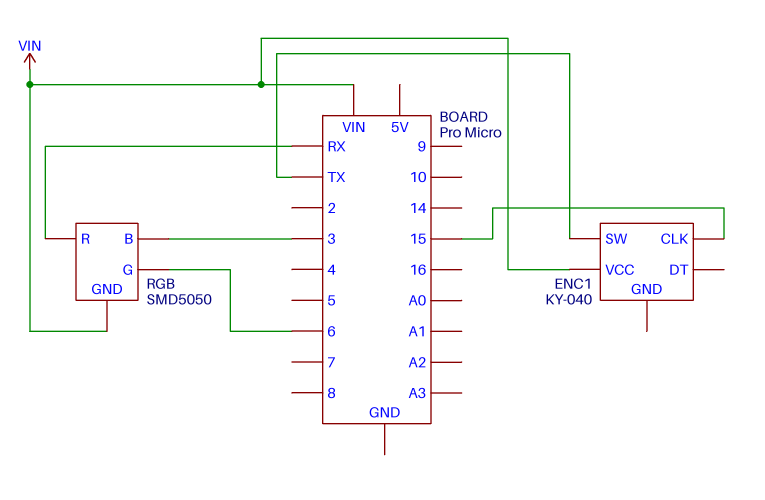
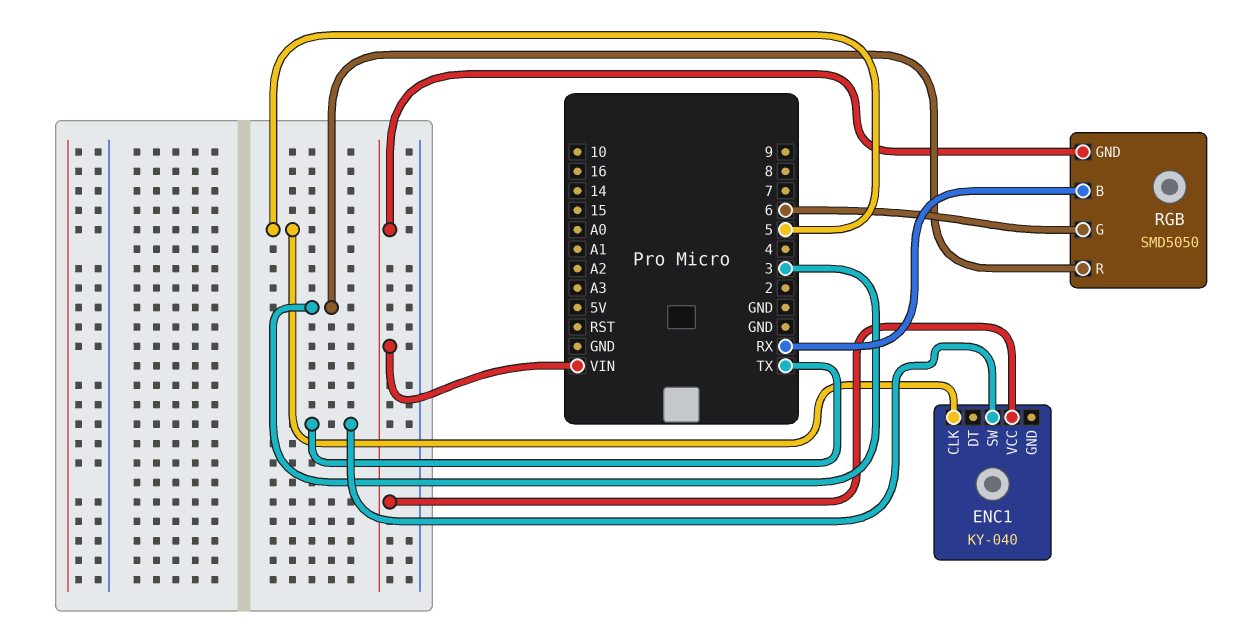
ENC1 pin CLK: 15 -> 5
RGB pin B: 3 -> RX
RGB pin R: RX -> 3

